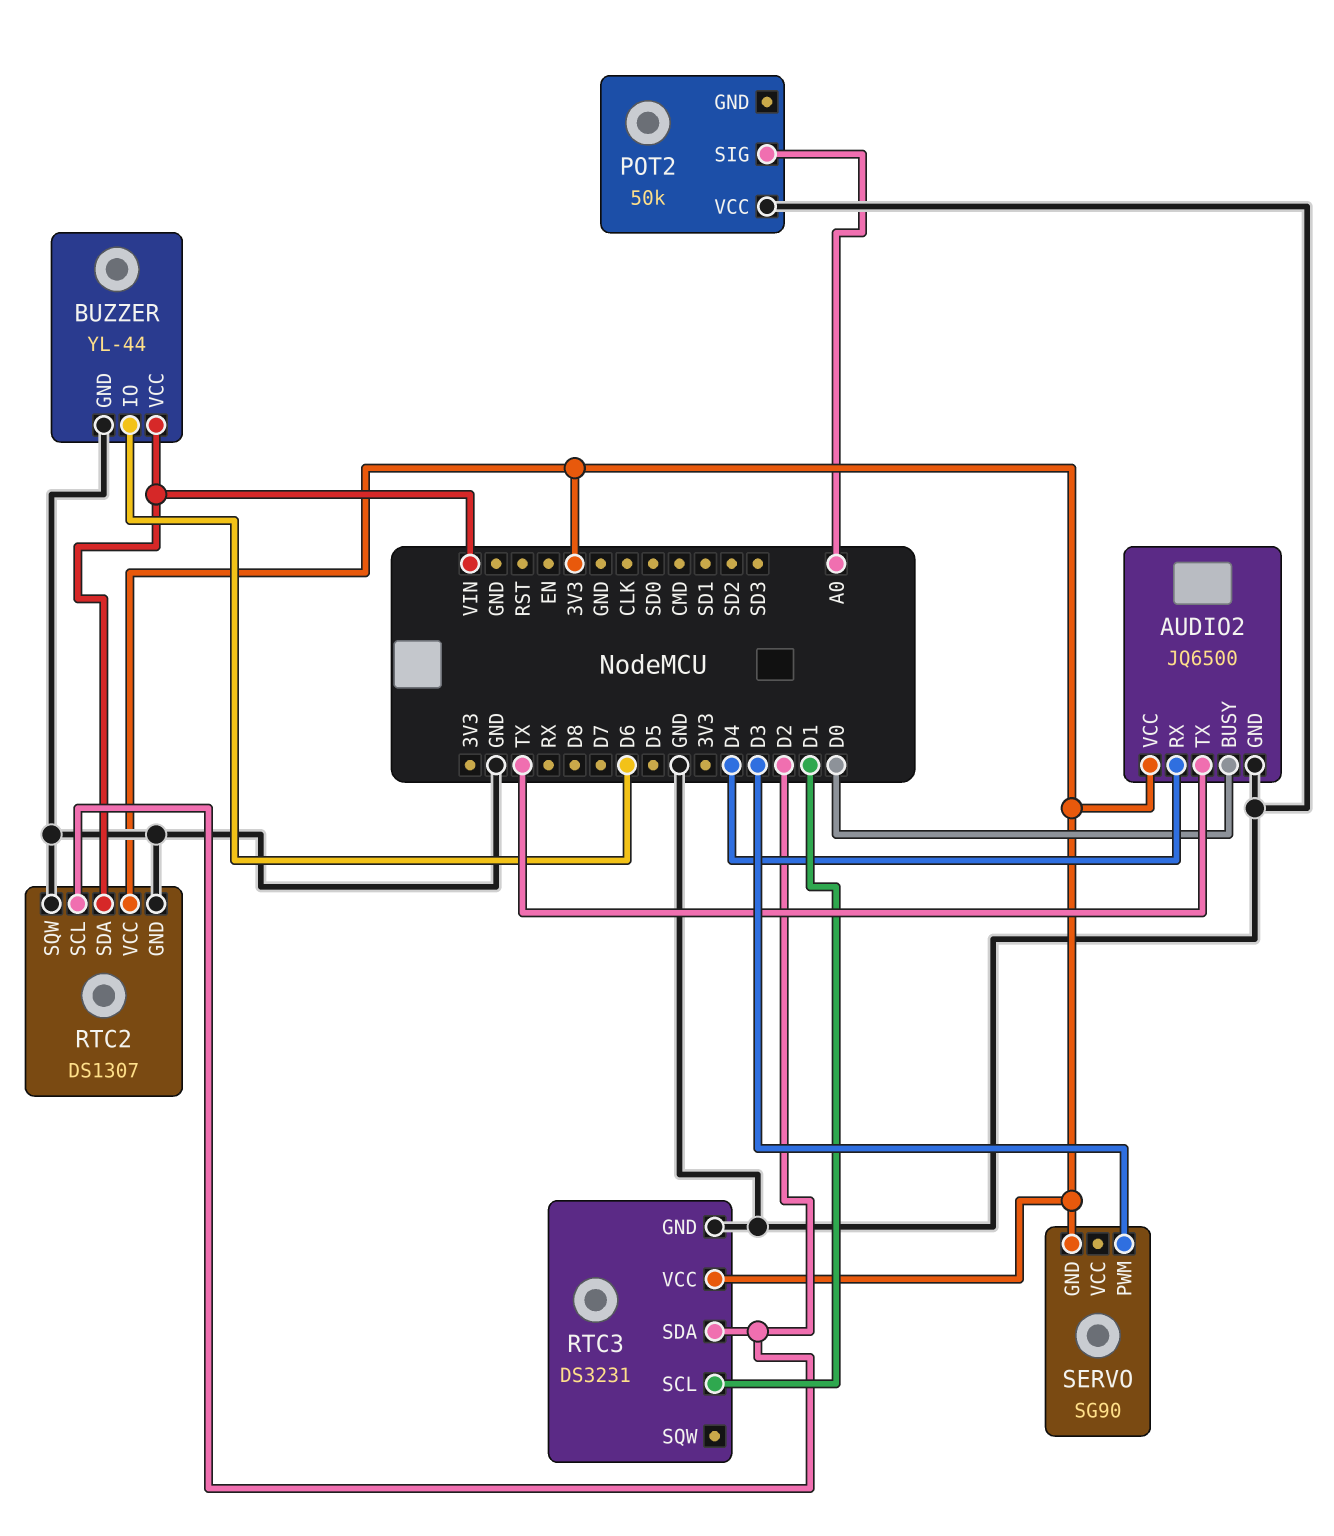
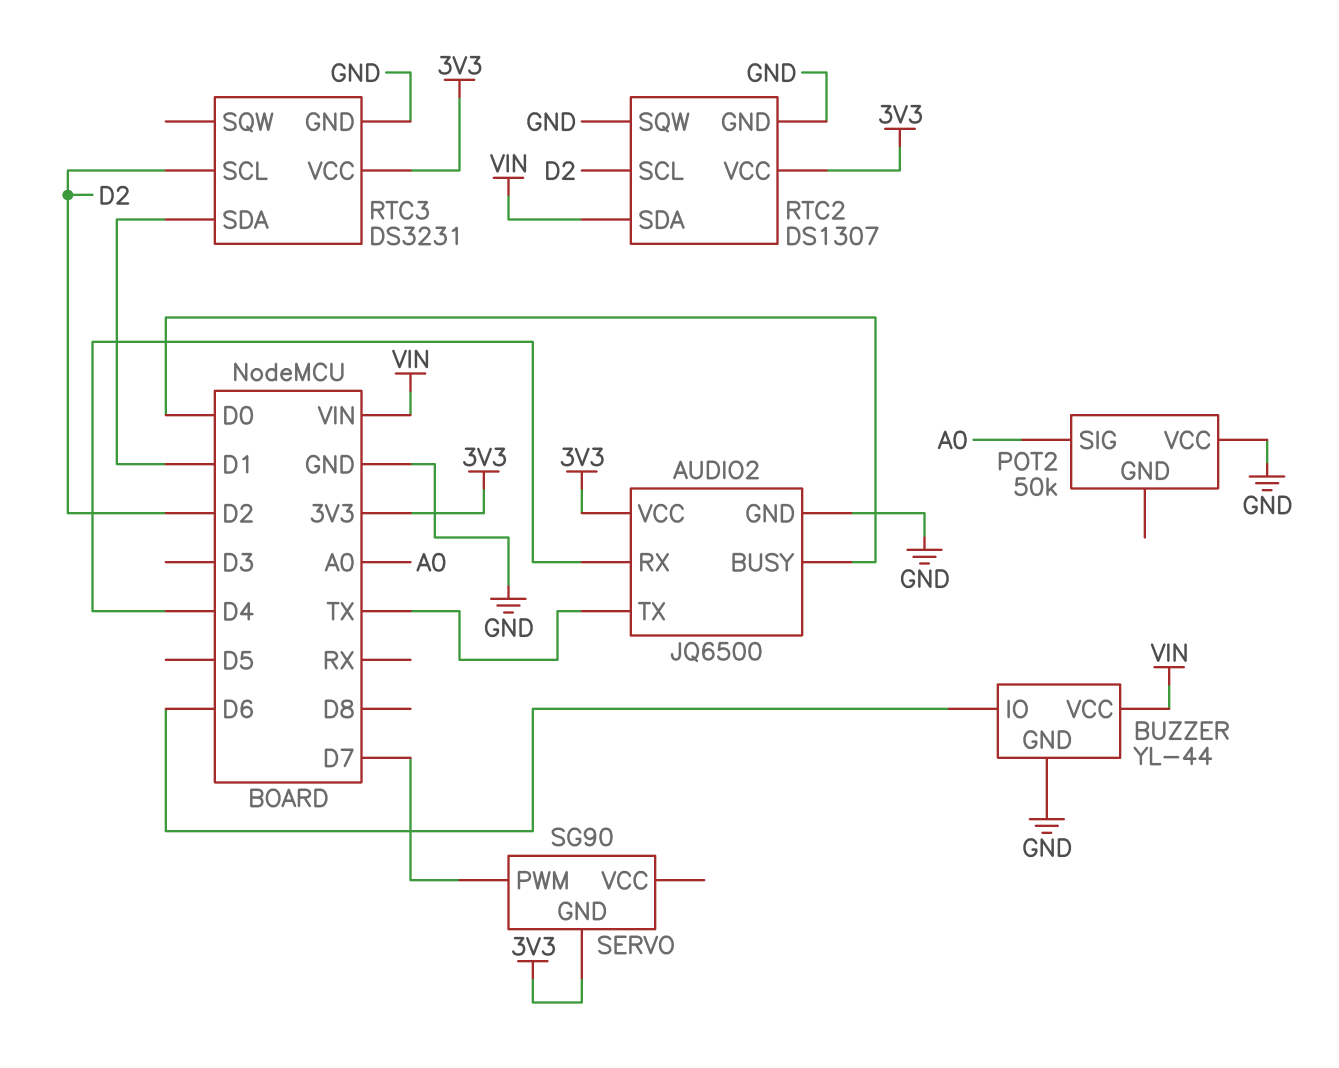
RTC3 pin SCL: D1 -> D2
RTC3 pin SDA: D2 -> D1
SERVO pin PWM: D3 -> D7

